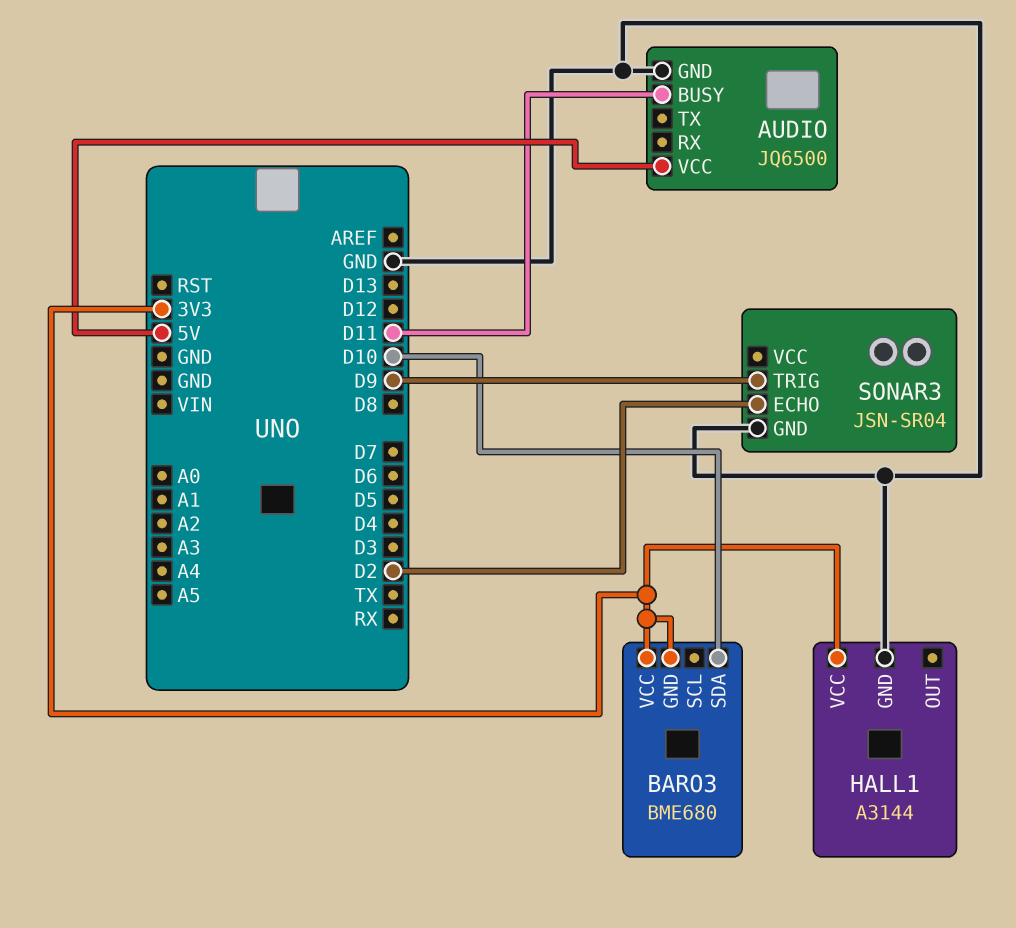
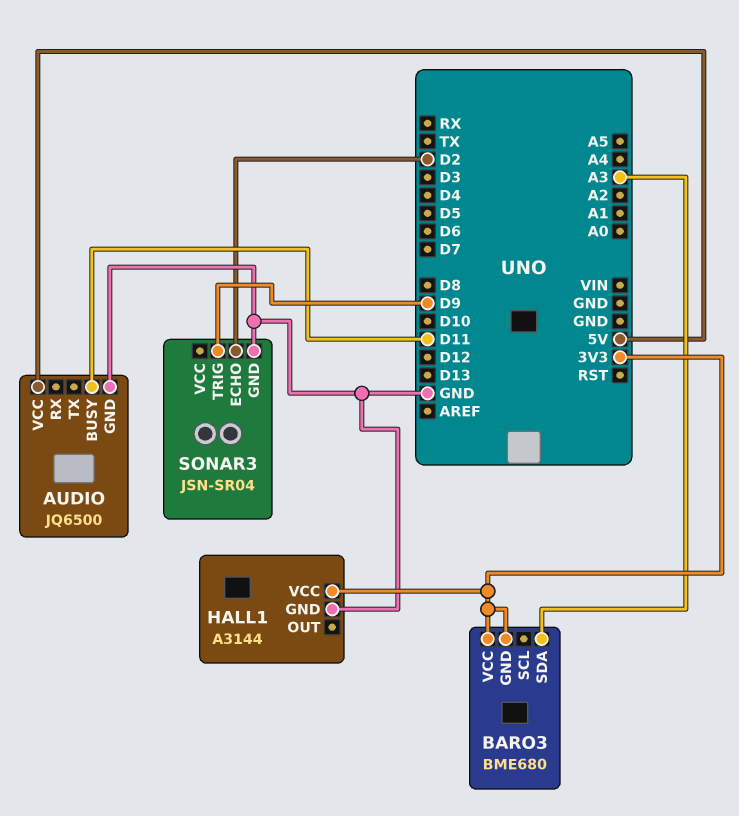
BARO3 pin SDA: D10 -> A3

